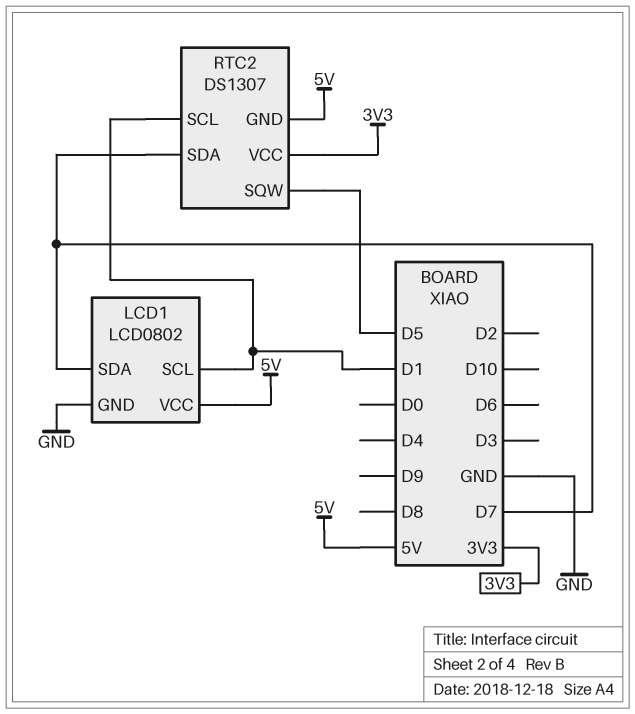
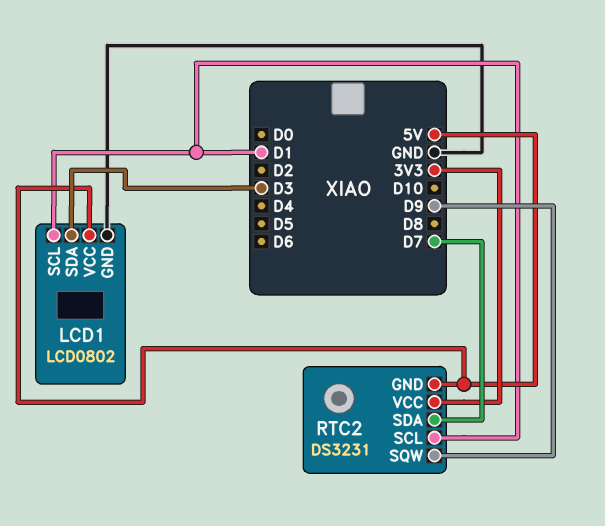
LCD1 pin SDA: D7 -> D3
RTC2: DS1307 -> DS3231
RTC2 pin SQW: D5 -> D9

